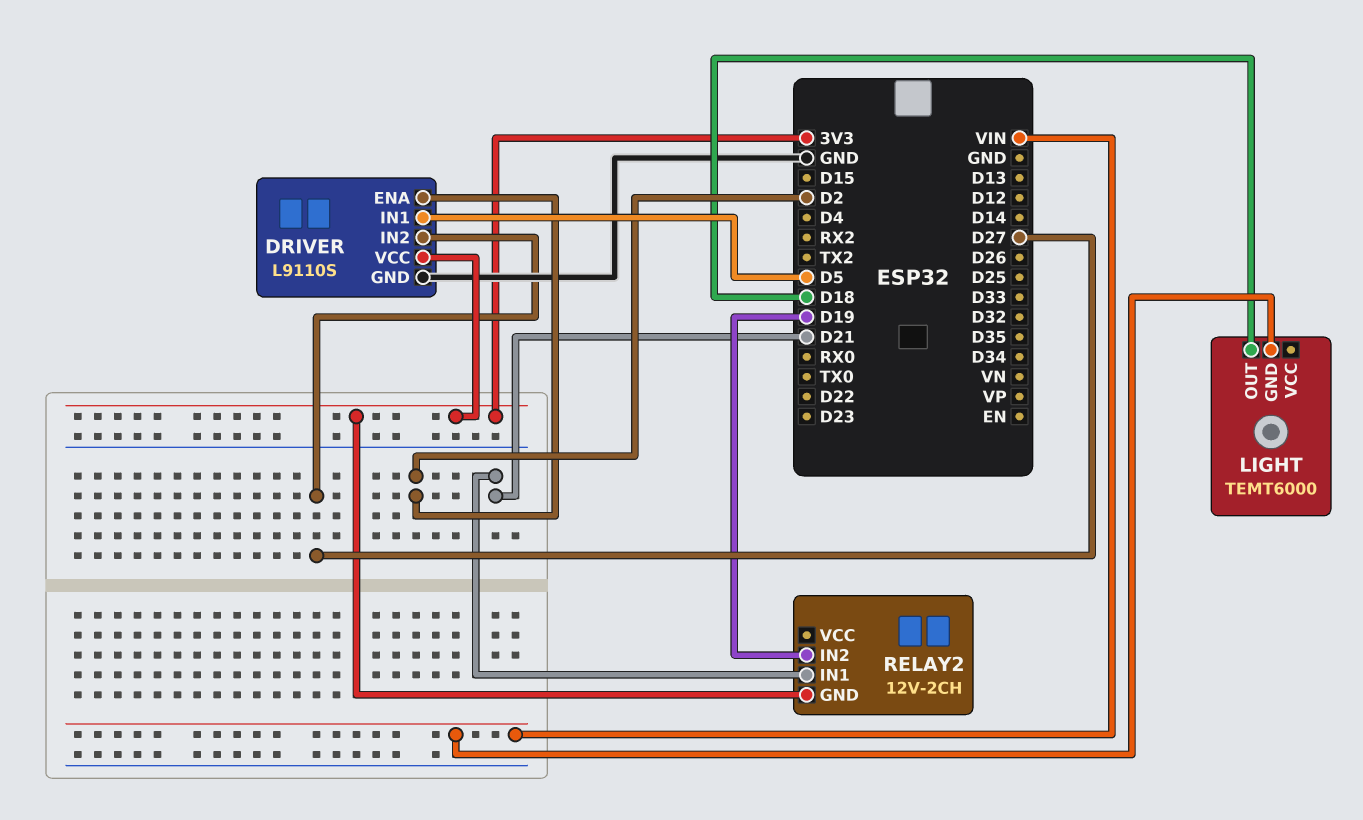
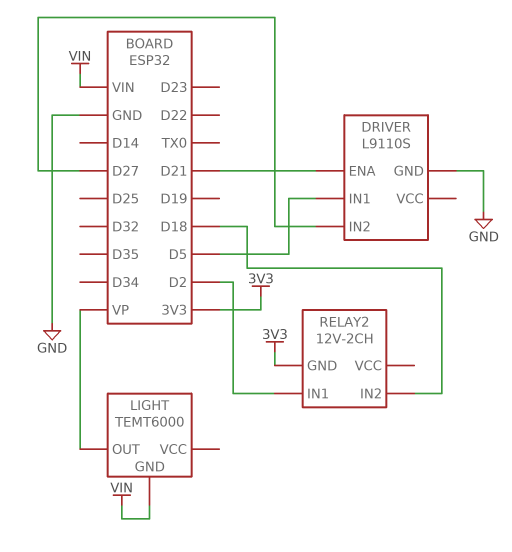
DRIVER pin ENA: D2 -> D21
DRIVER pin VCC: 3V3 -> none
LIGHT pin OUT: D18 -> VP
RELAY2 pin IN1: D21 -> D2
RELAY2 pin IN2: D19 -> D18

